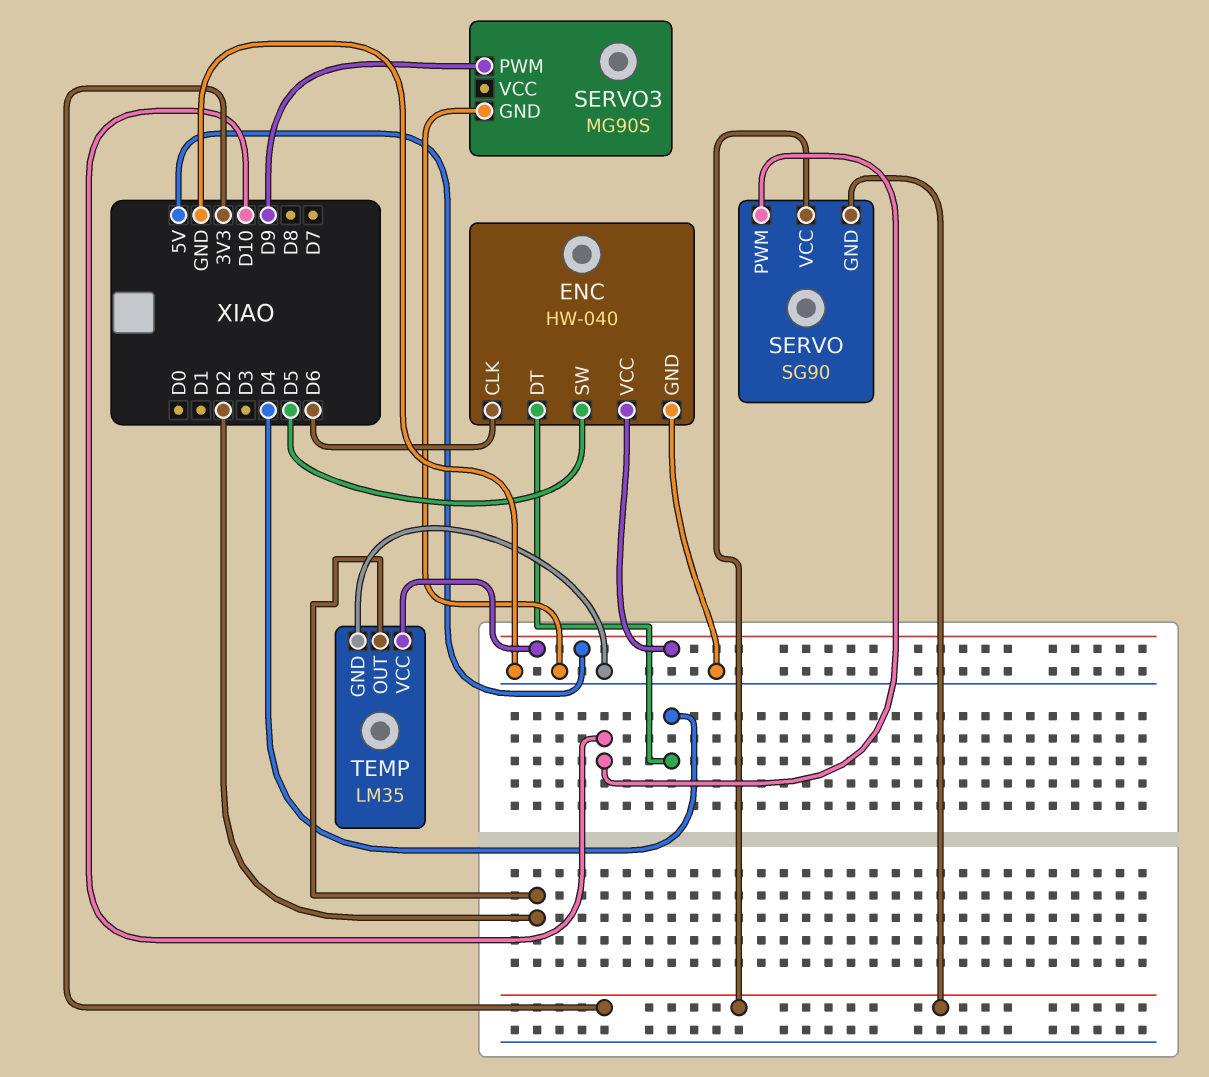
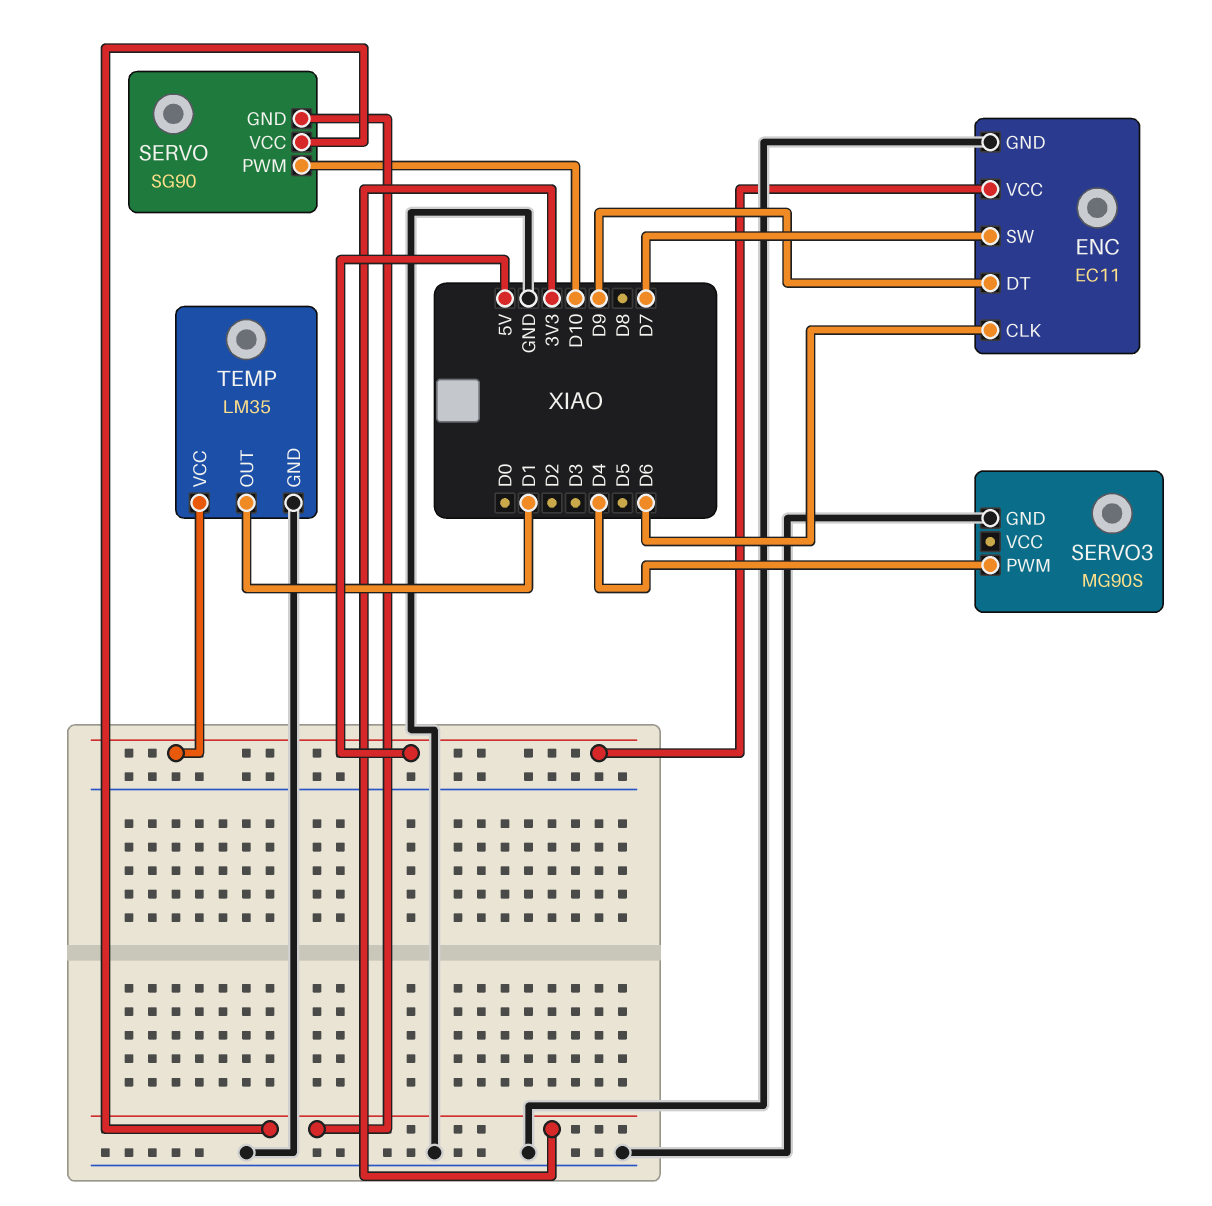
ENC: HW-040 -> EC11
ENC pin DT: D4 -> D9
ENC pin SW: D5 -> D7
SERVO3 pin PWM: D9 -> D4
TEMP pin OUT: D2 -> D1

